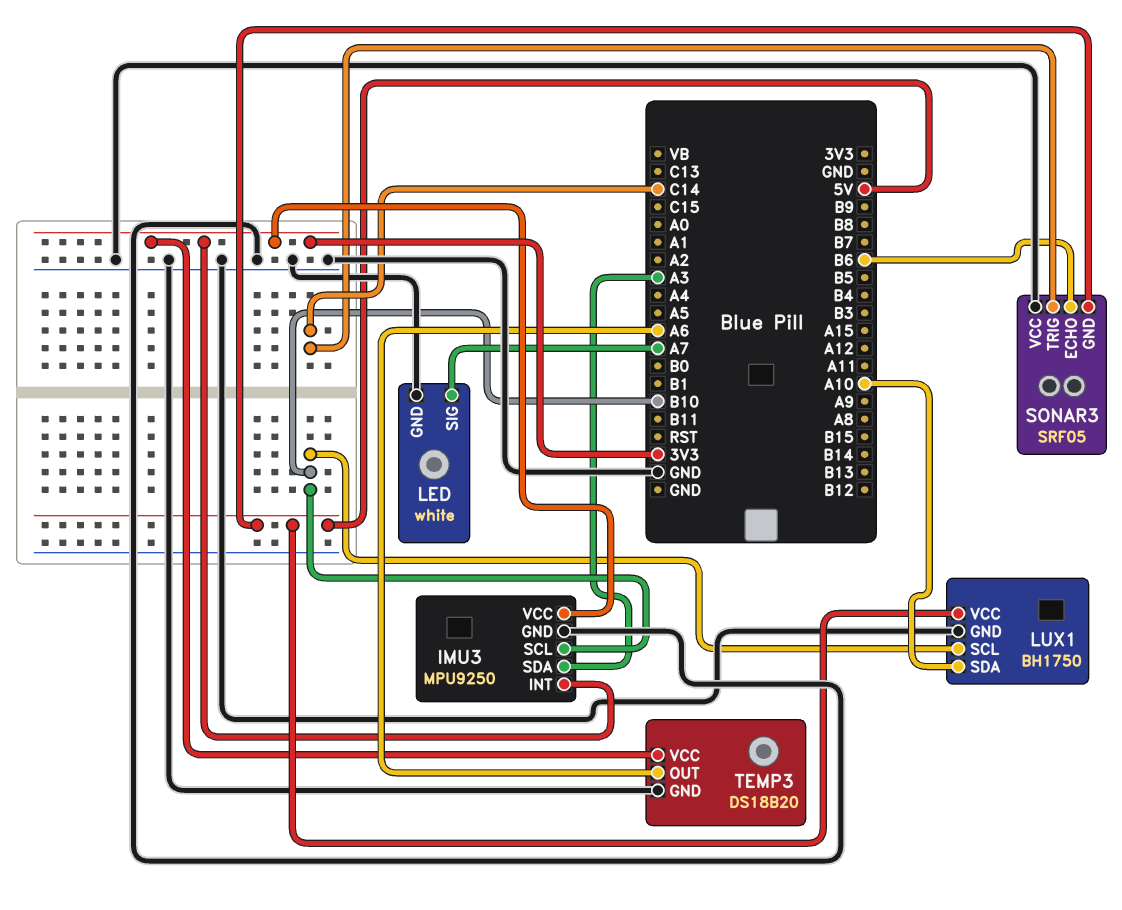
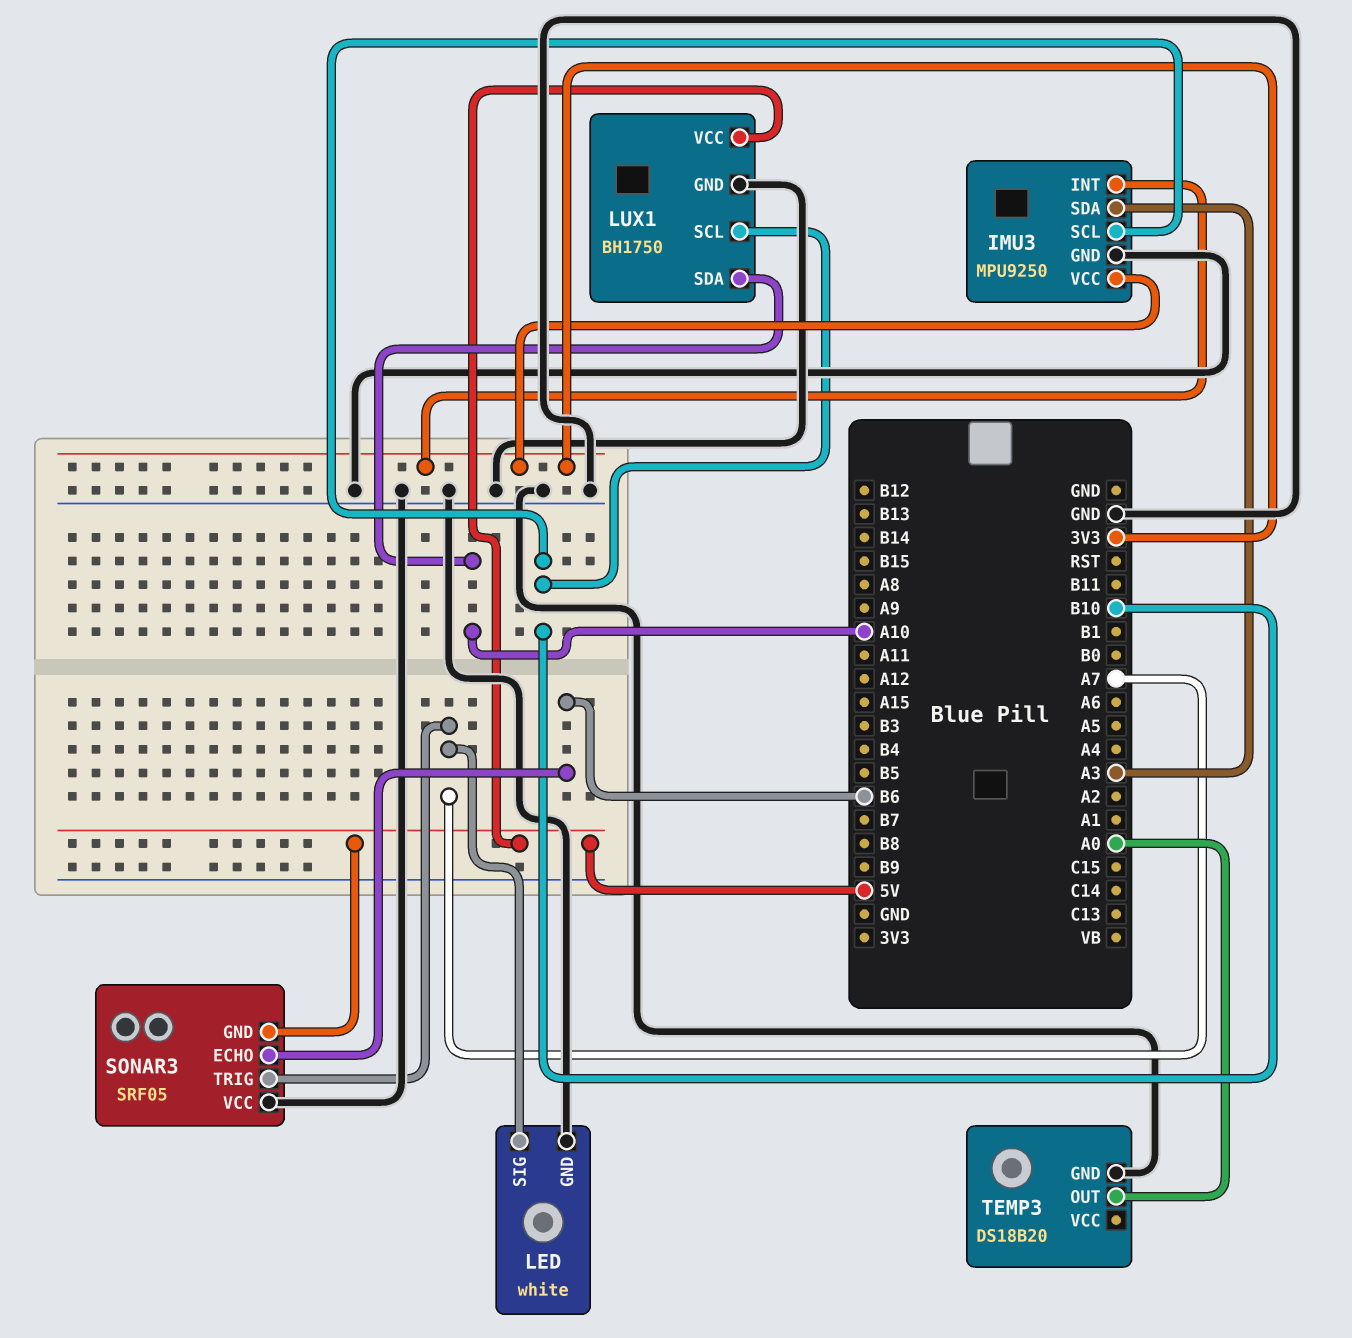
SONAR3 pin TRIG: C14 -> A7
TEMP3 pin OUT: A6 -> A0
TEMP3 pin VCC: 3V3 -> none

